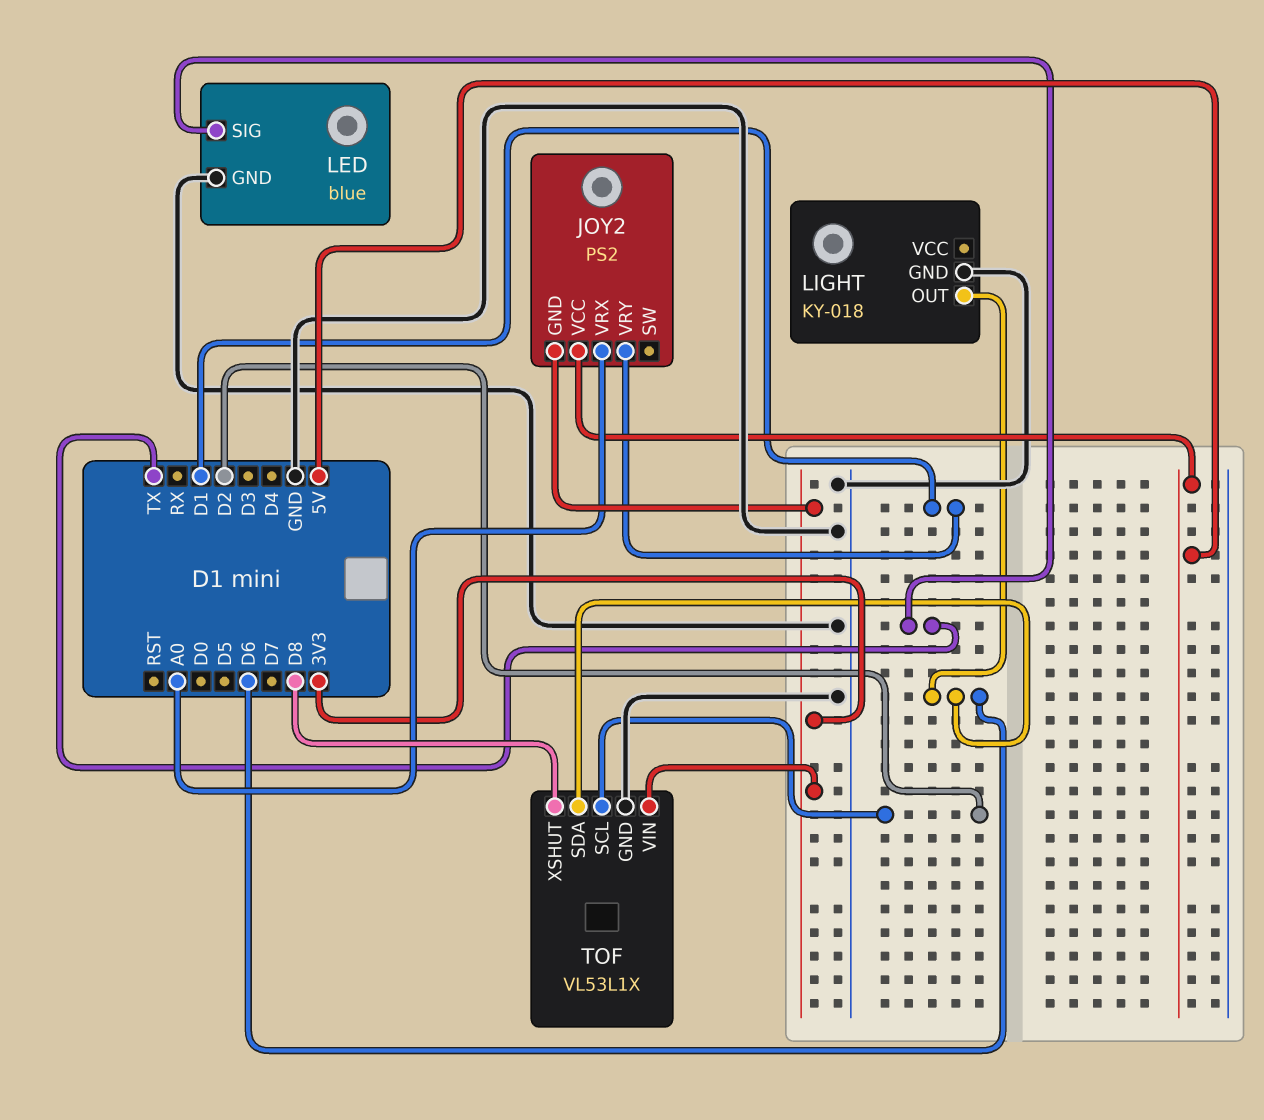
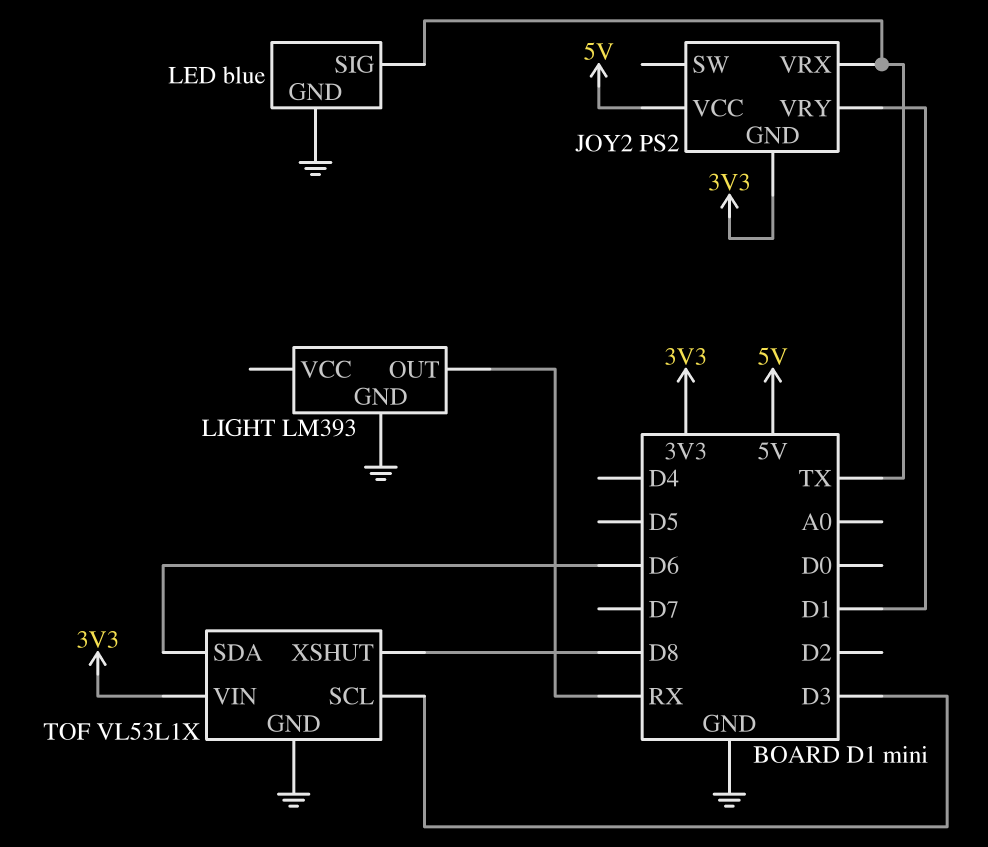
JOY2 pin VRX: A0 -> TX
LIGHT: KY-018 -> LM393
LIGHT pin OUT: D6 -> RX
TOF pin SCL: D2 -> D3

